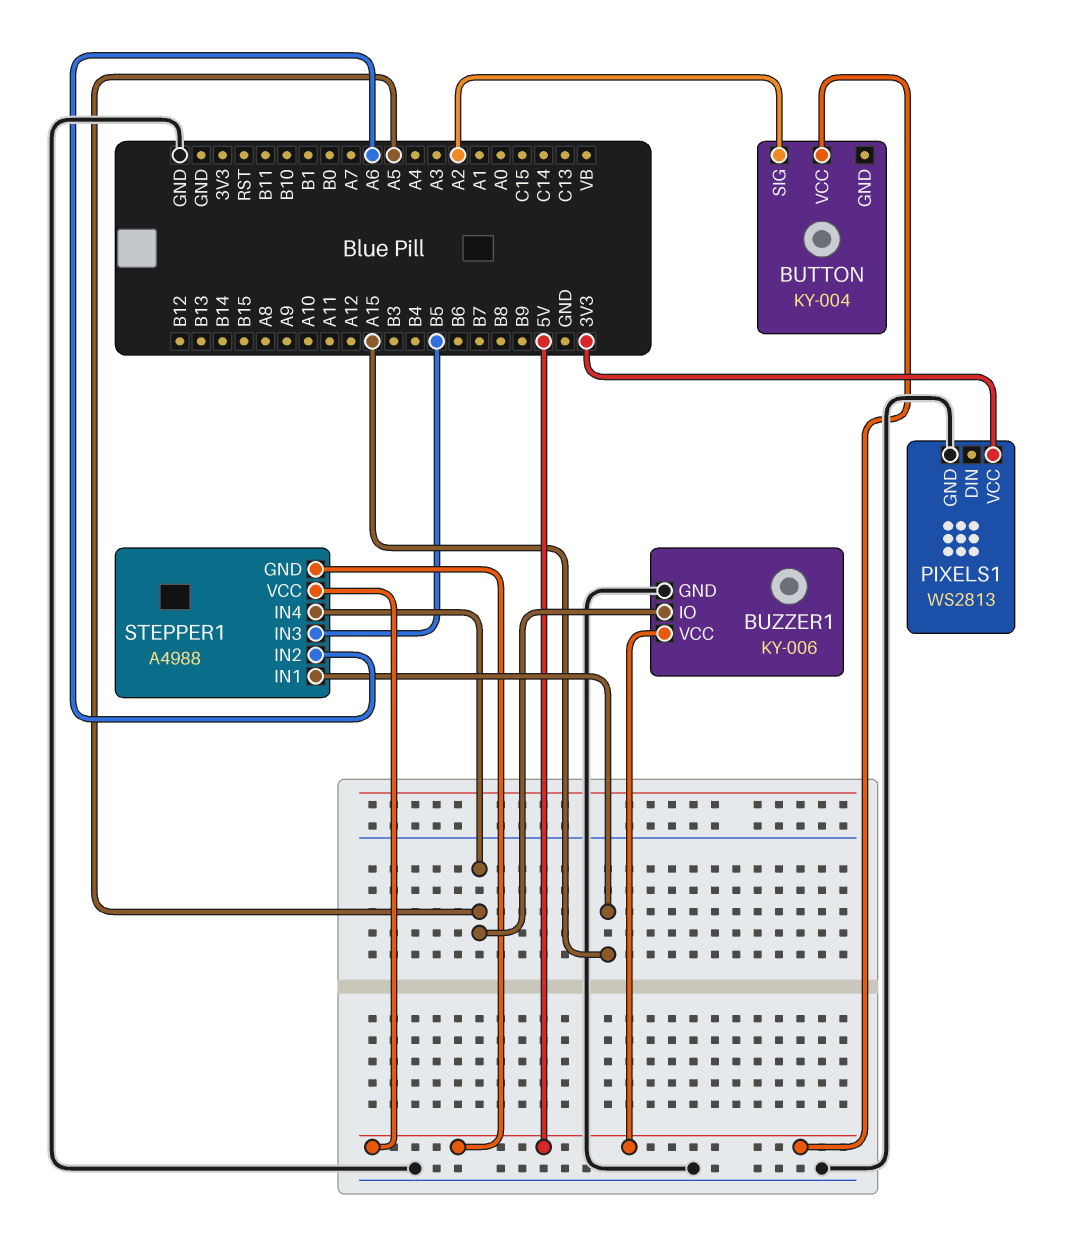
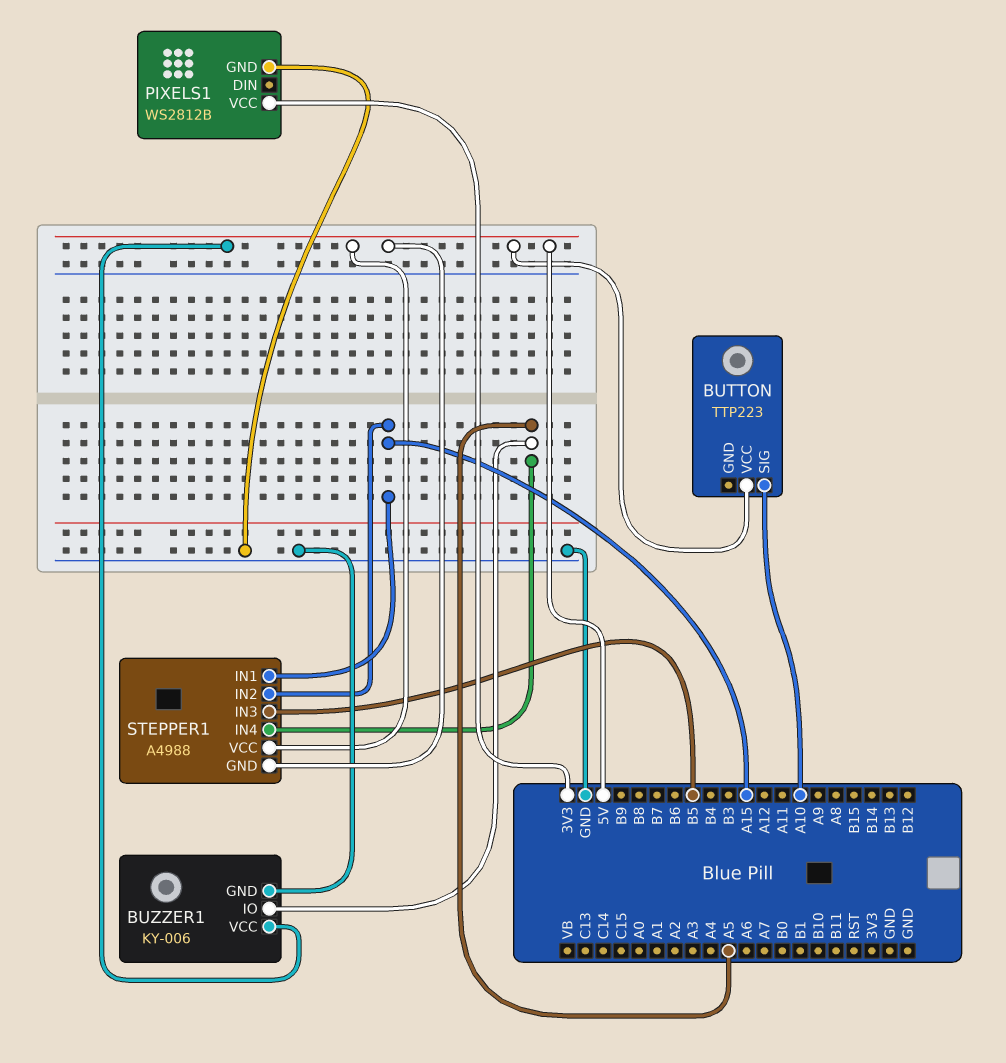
BUTTON: KY-004 -> TTP223
BUTTON pin SIG: A2 -> A10
PIXELS1: WS2813 -> WS2812B
STEPPER1 pin IN2: A6 -> A15

